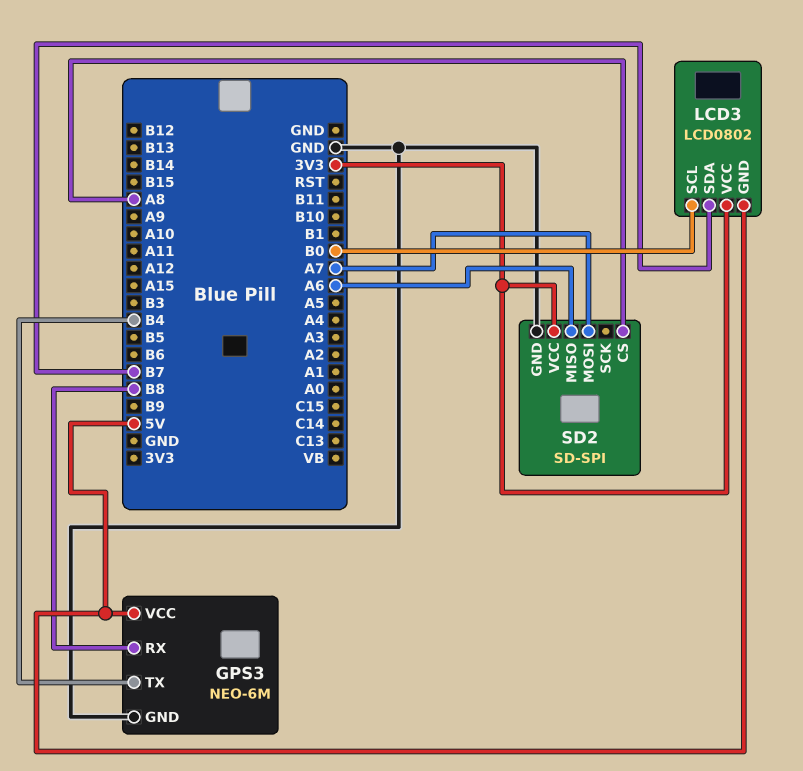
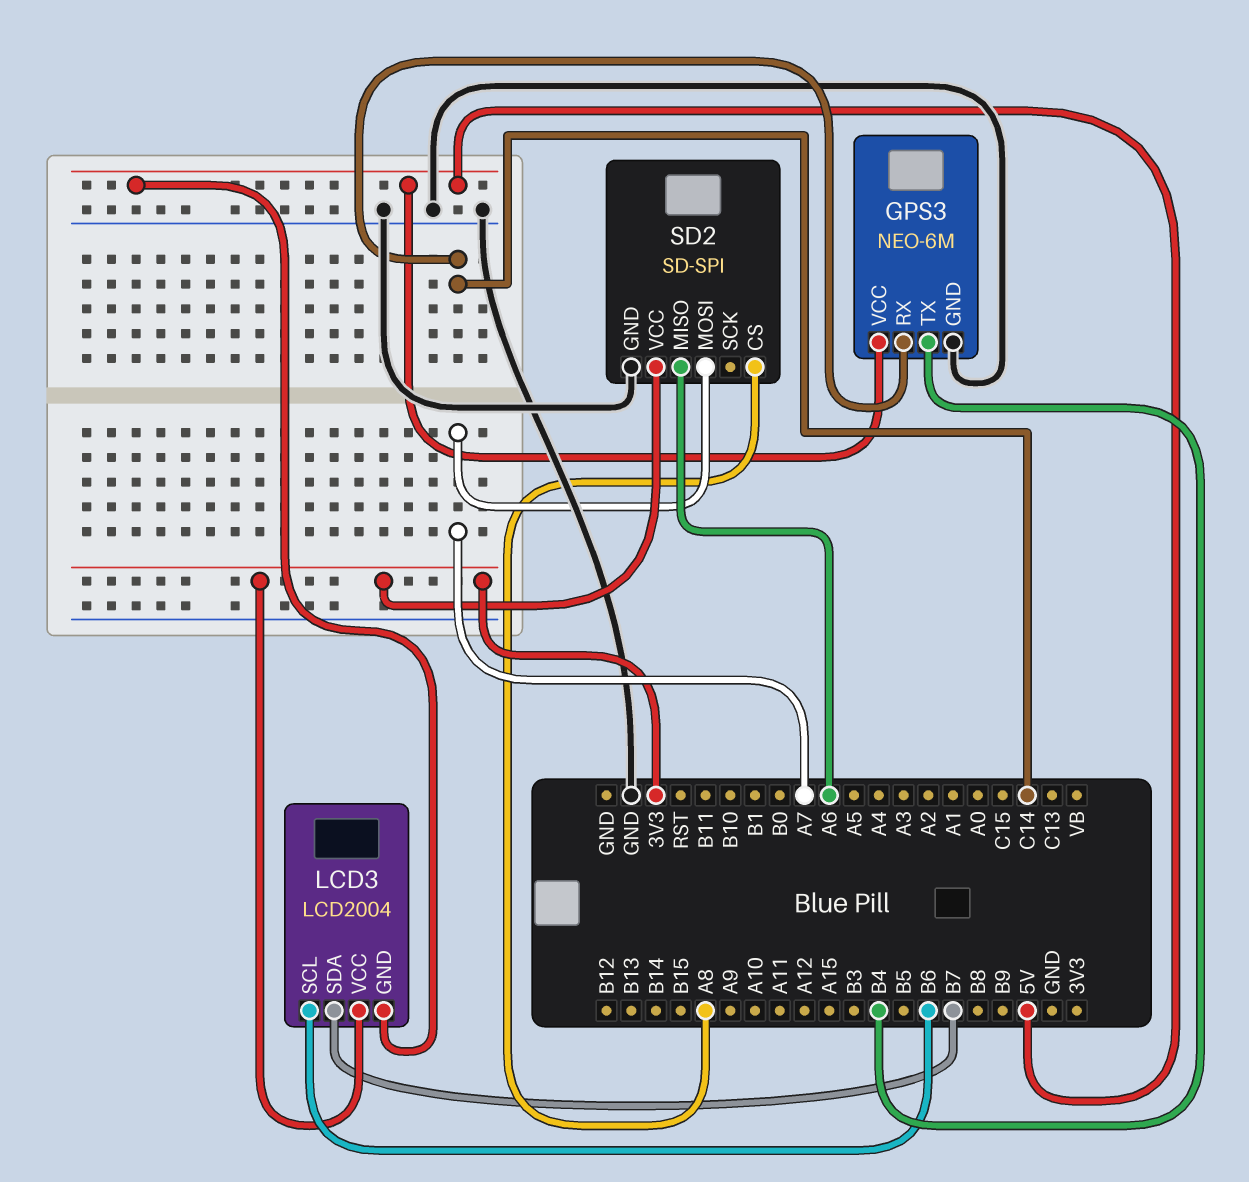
GPS3 pin RX: B8 -> C14
LCD3: LCD0802 -> LCD2004
LCD3 pin SCL: B0 -> B6

